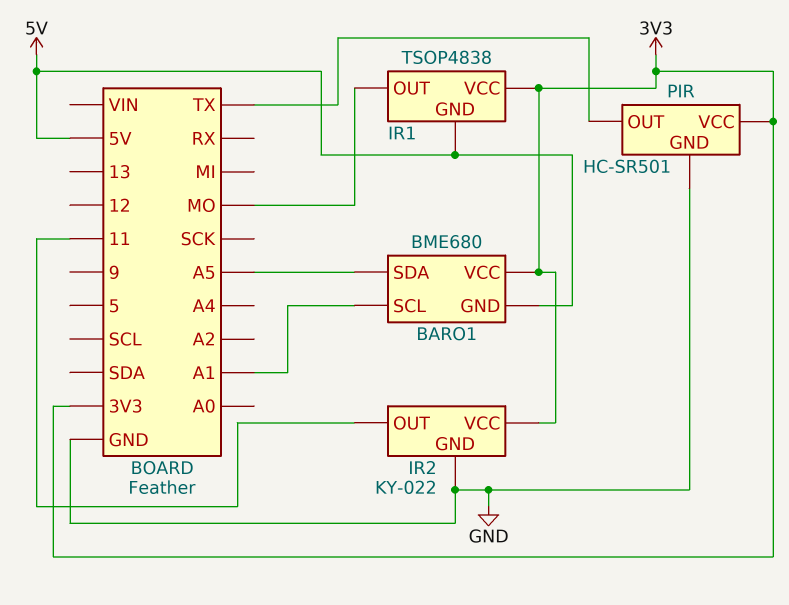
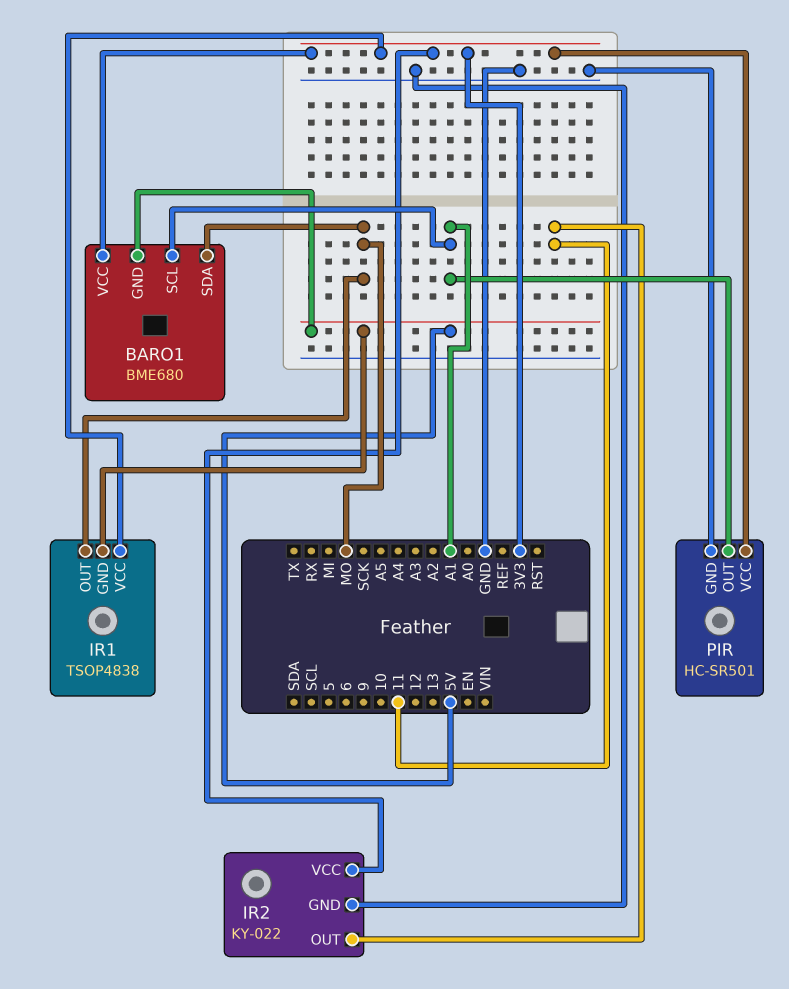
BARO1 pin SDA: A5 -> MO
PIR pin OUT: TX -> A1

